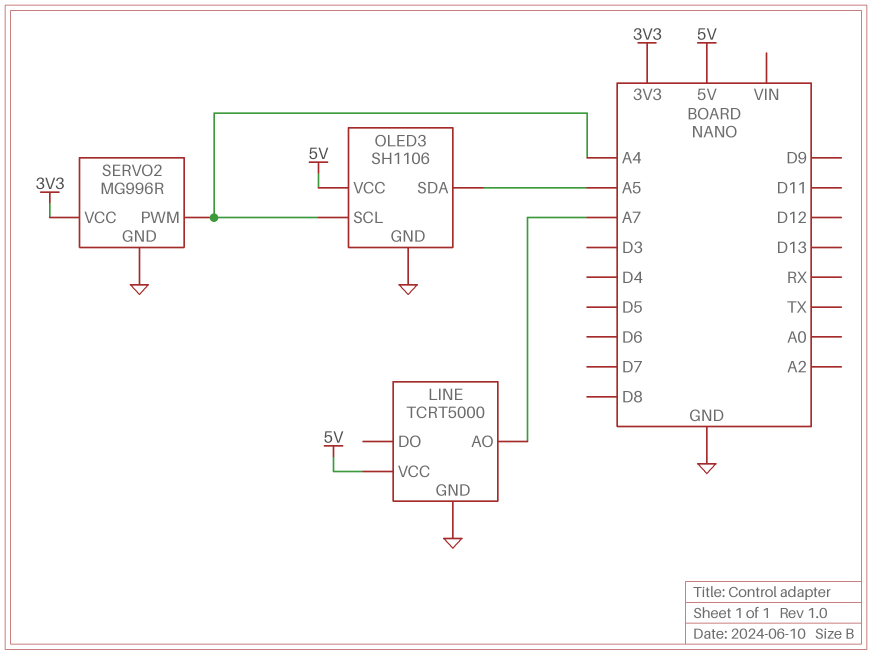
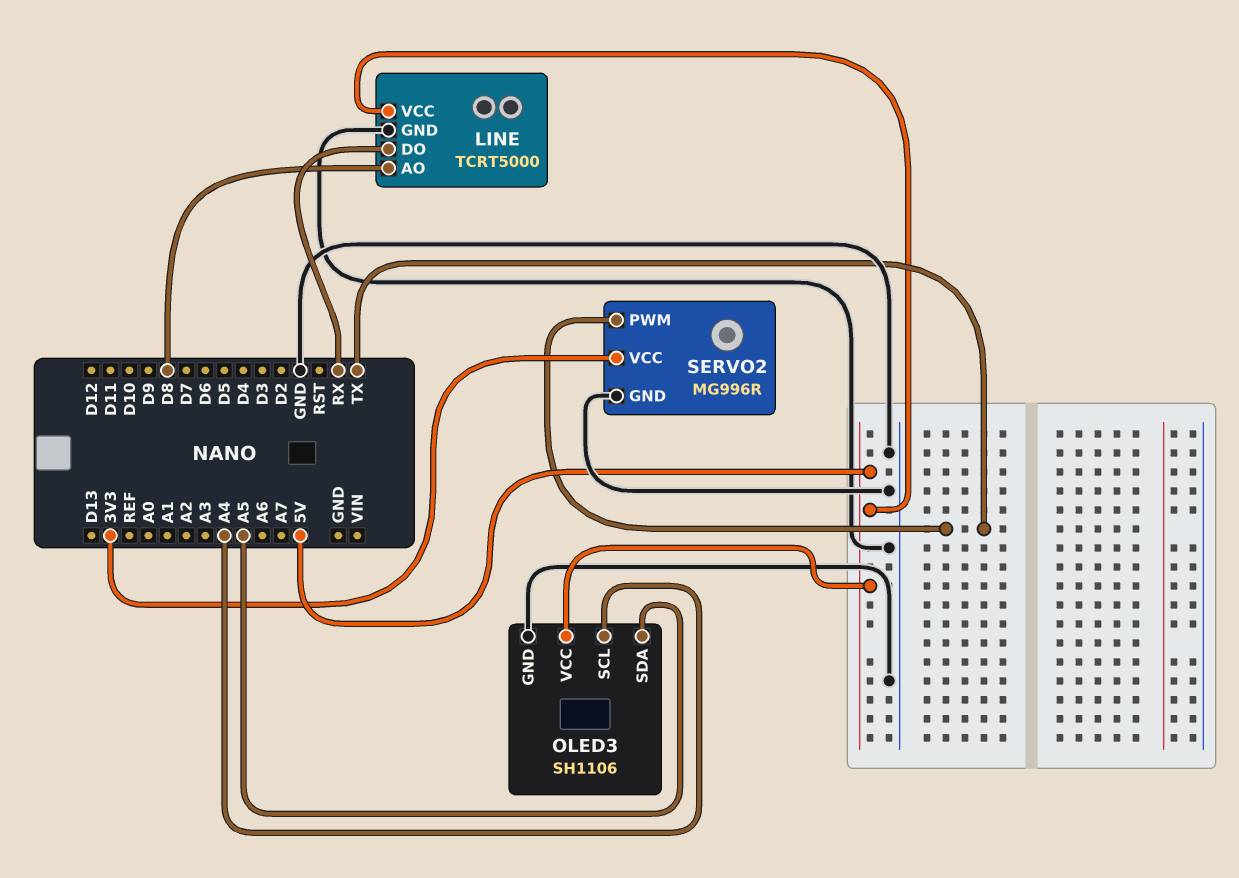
LINE pin AO: A7 -> D8
LINE pin DO: none -> RX
SERVO2 pin PWM: A4 -> TX

